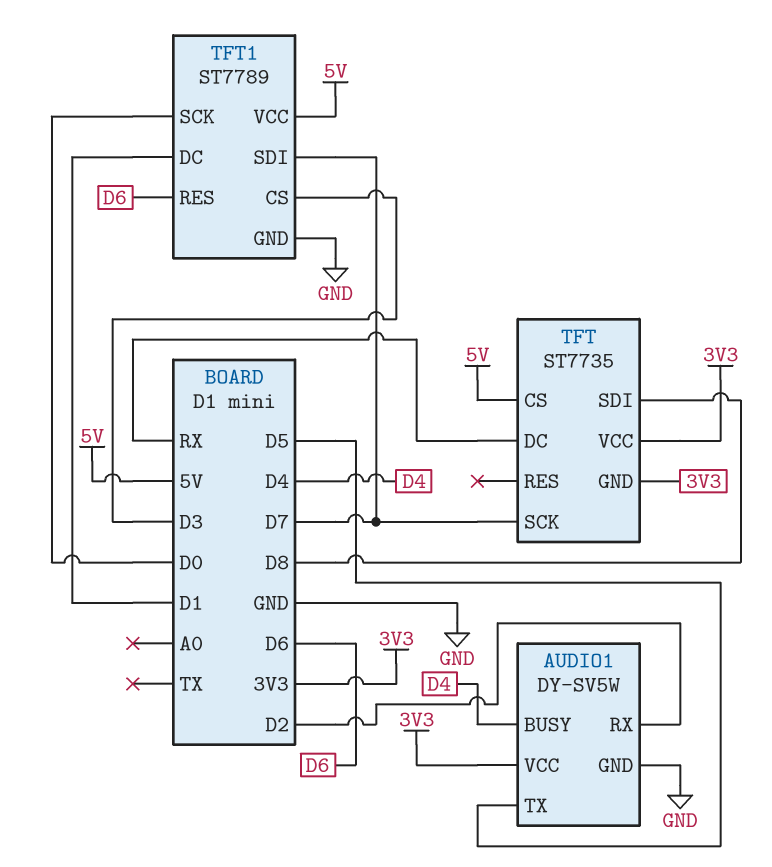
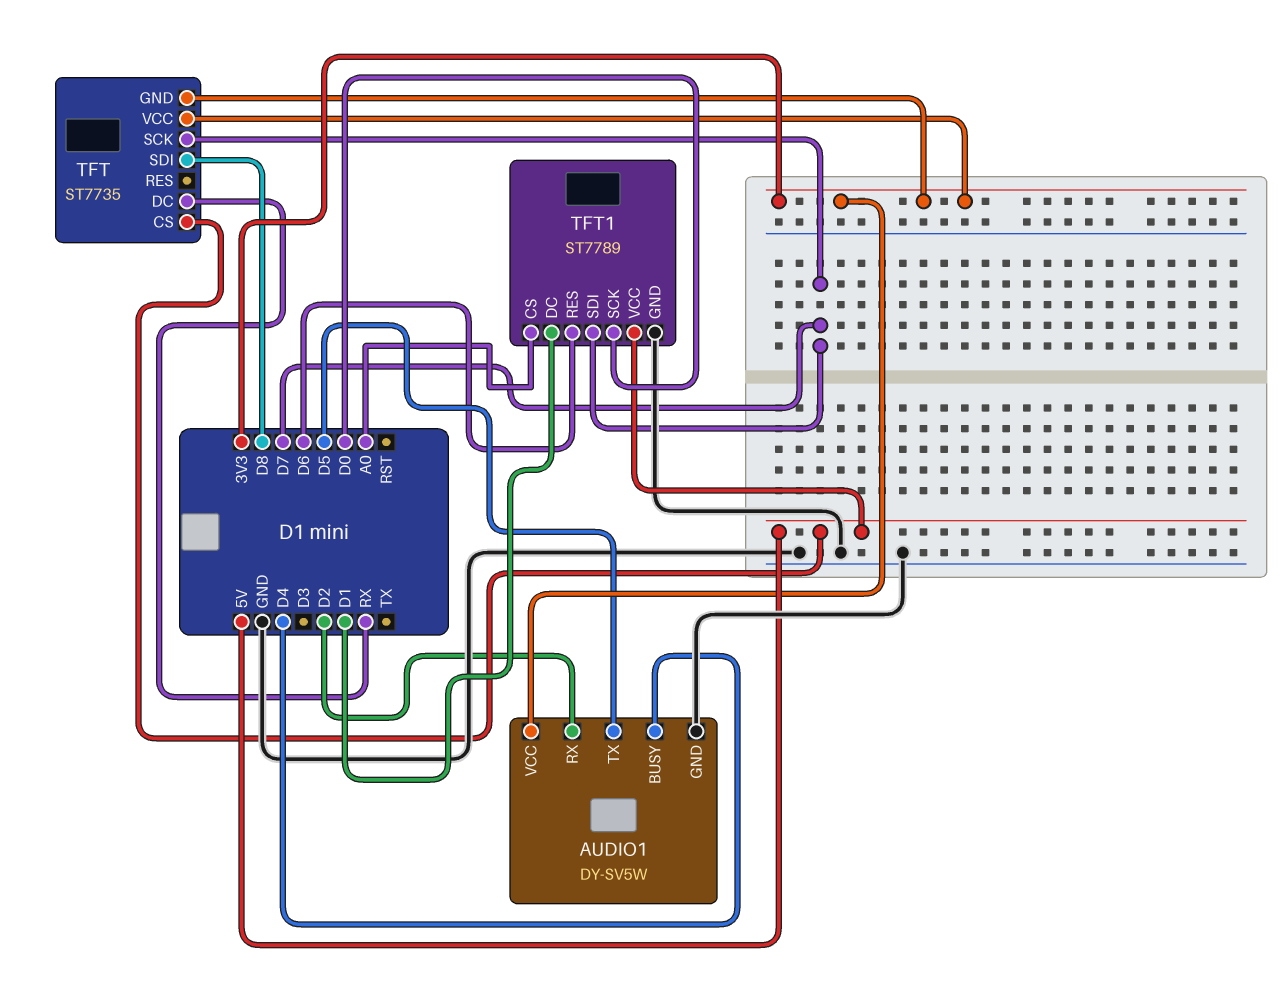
TFT1 pin CS: D3 -> A0

